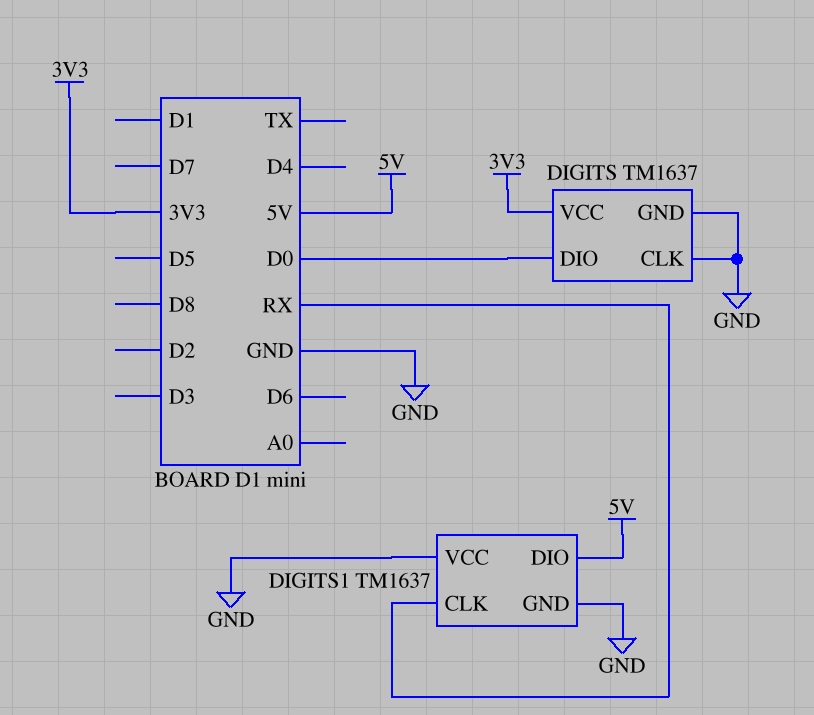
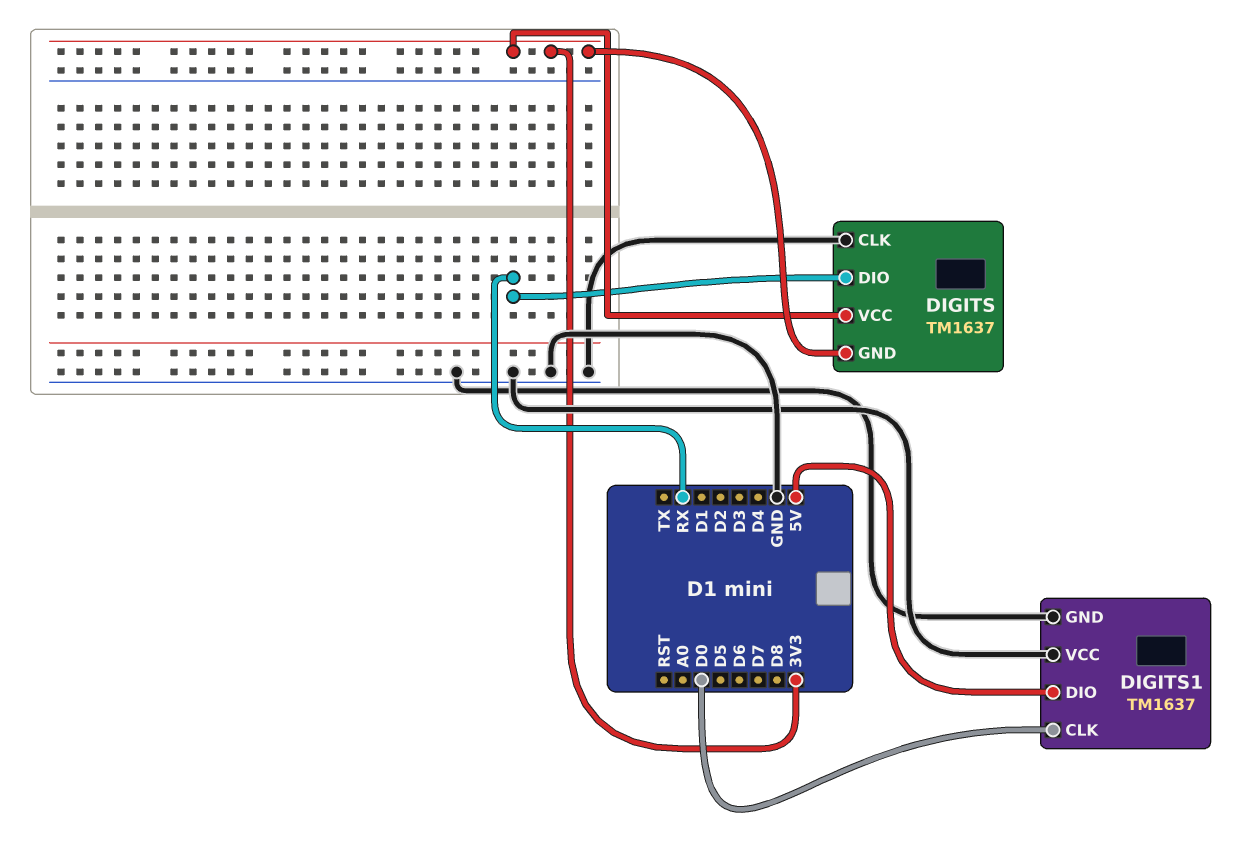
DIGITS pin DIO: D0 -> RX
DIGITS pin GND: GND -> 3V3
DIGITS1 pin CLK: RX -> D0

